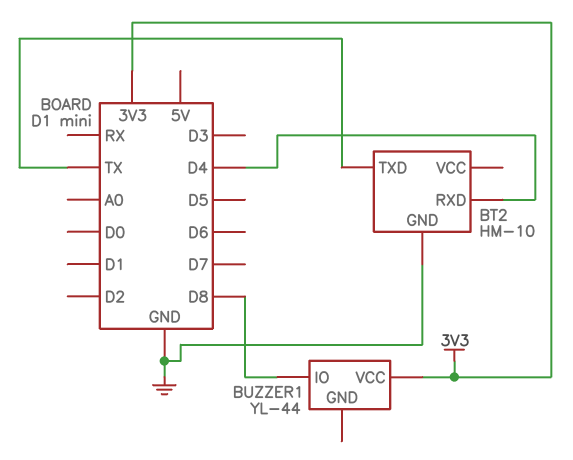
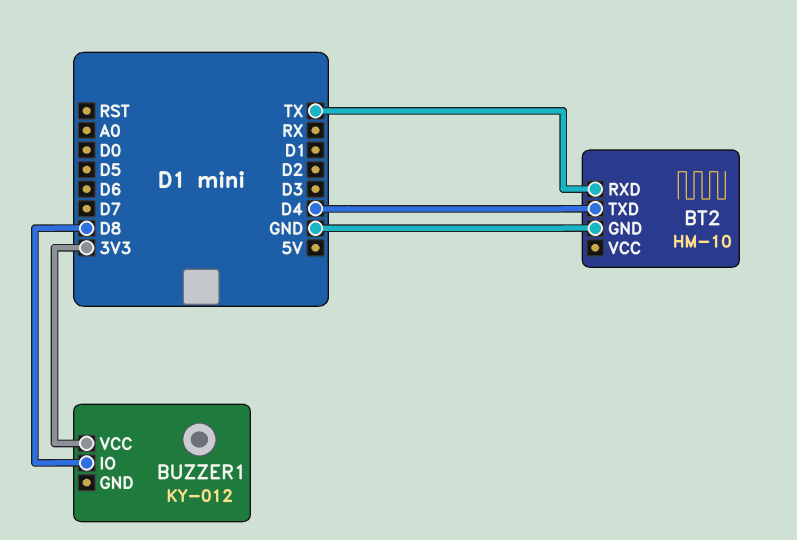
BT2 pin RXD: D4 -> TX
BT2 pin TXD: TX -> D4
BUZZER1: YL-44 -> KY-012

